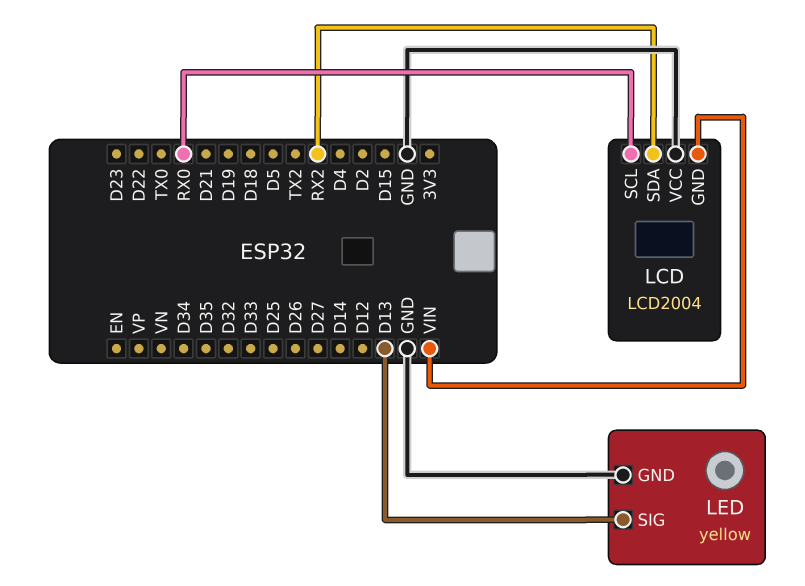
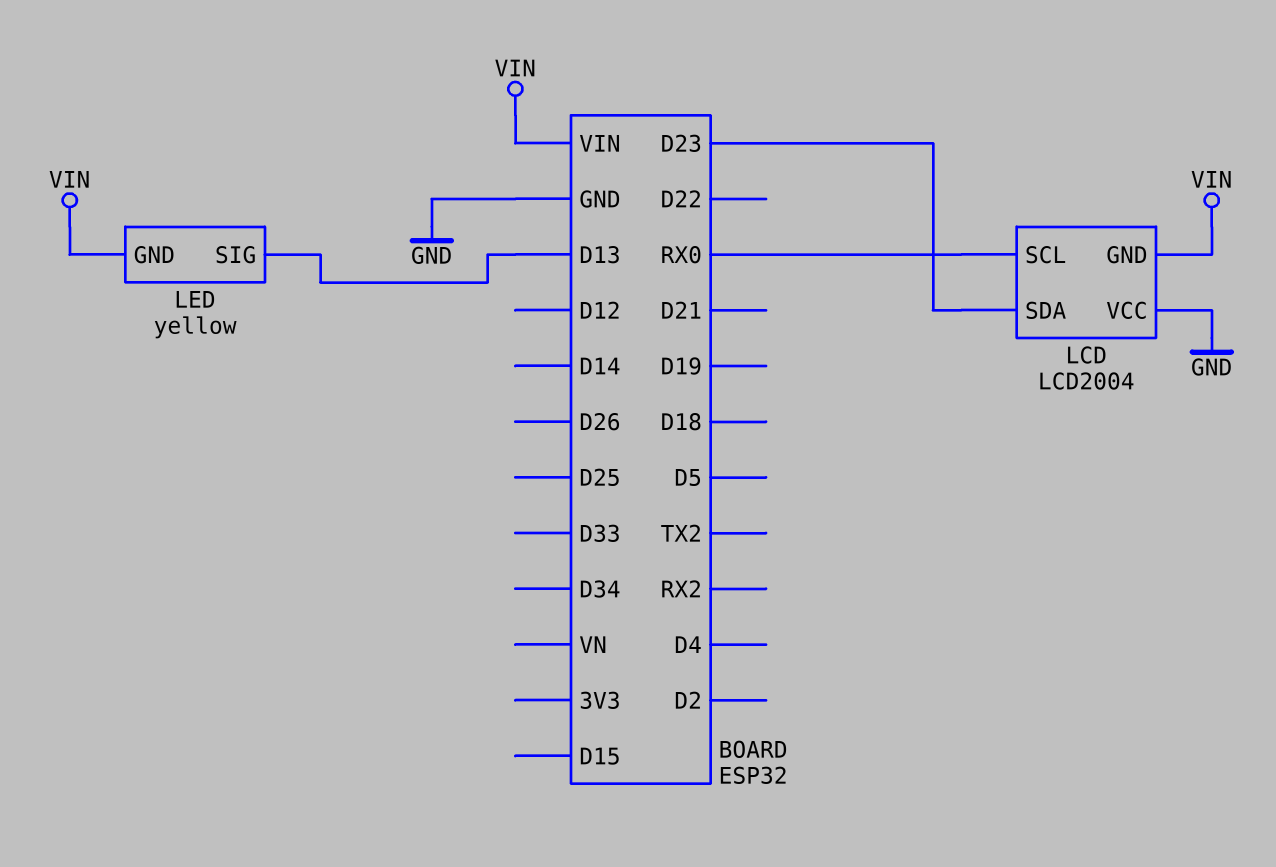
LCD pin SDA: RX2 -> D23
LED pin GND: GND -> VIN

